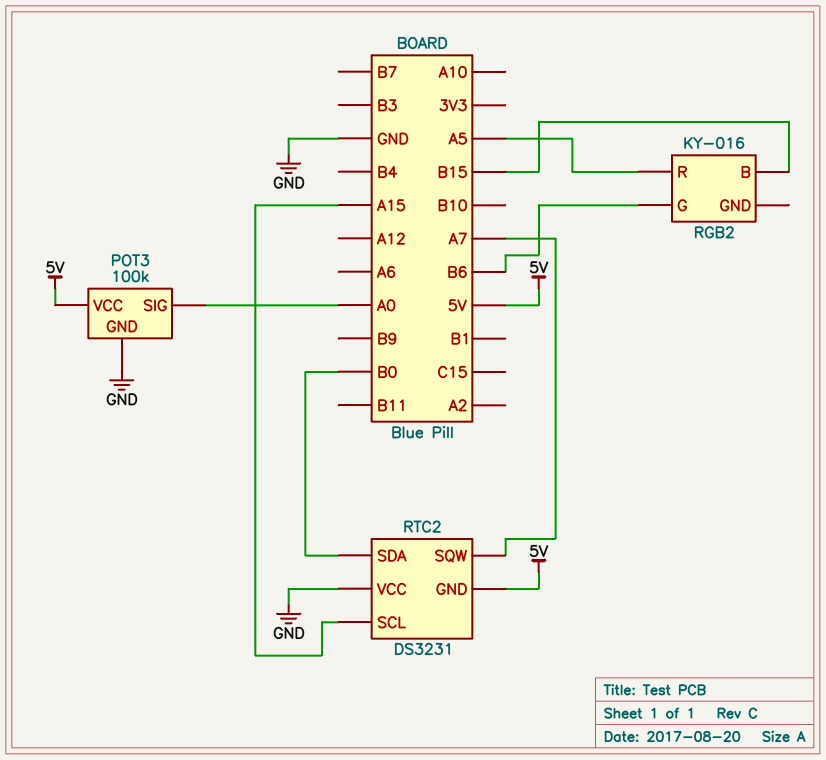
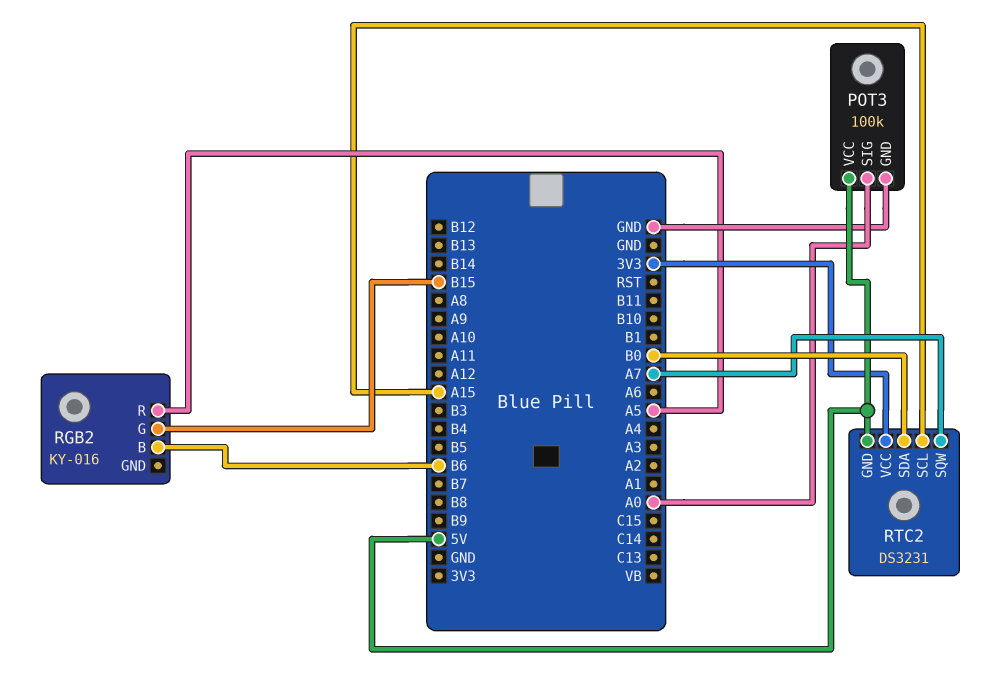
RGB2 pin B: B15 -> B6
RGB2 pin G: B6 -> B15
RTC2 pin VCC: GND -> 3V3

